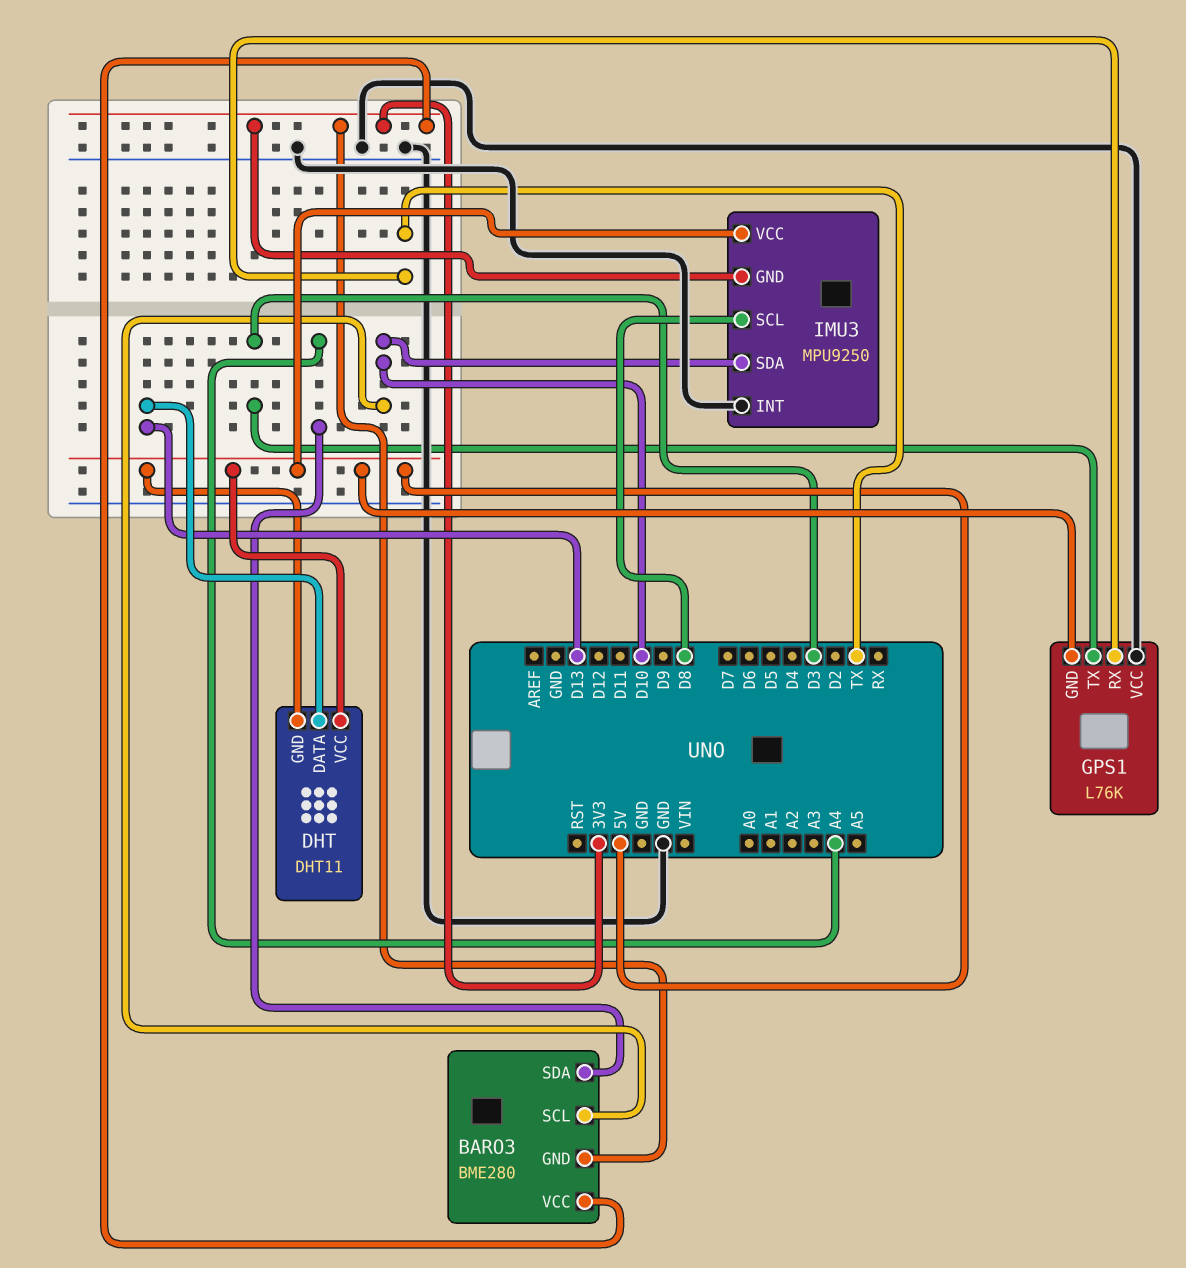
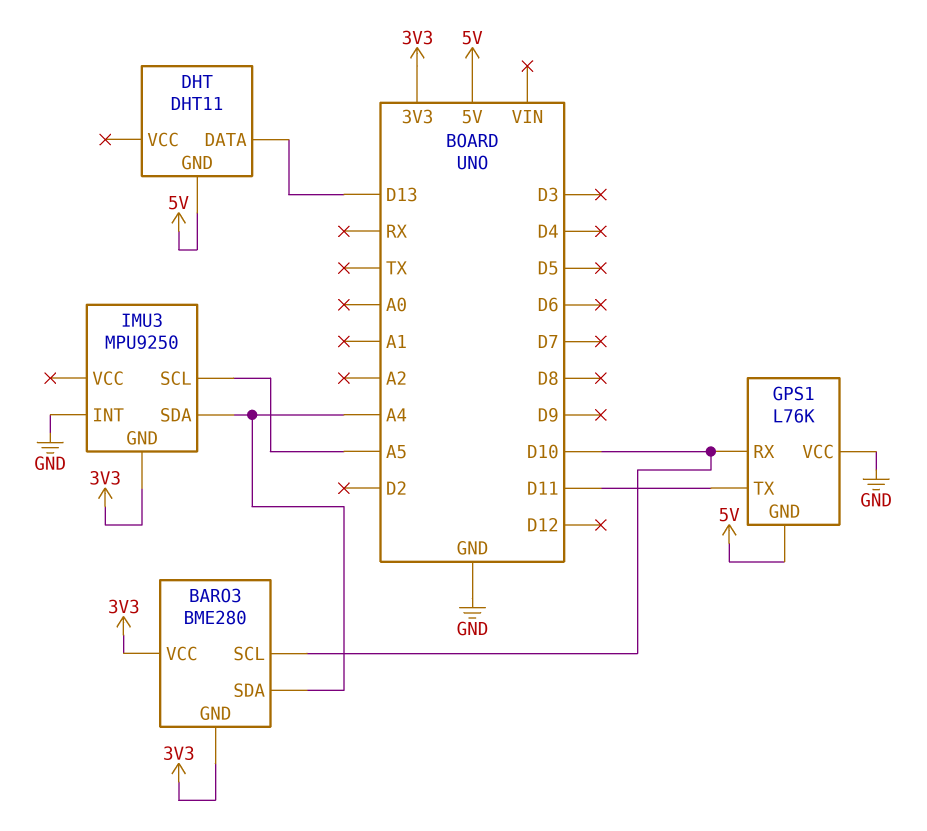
DHT pin VCC: 5V -> none
GPS1 pin RX: TX -> D10
GPS1 pin TX: D3 -> D11
IMU3 pin SCL: D8 -> A5
IMU3 pin SDA: D10 -> A4
IMU3 pin VCC: 5V -> none

